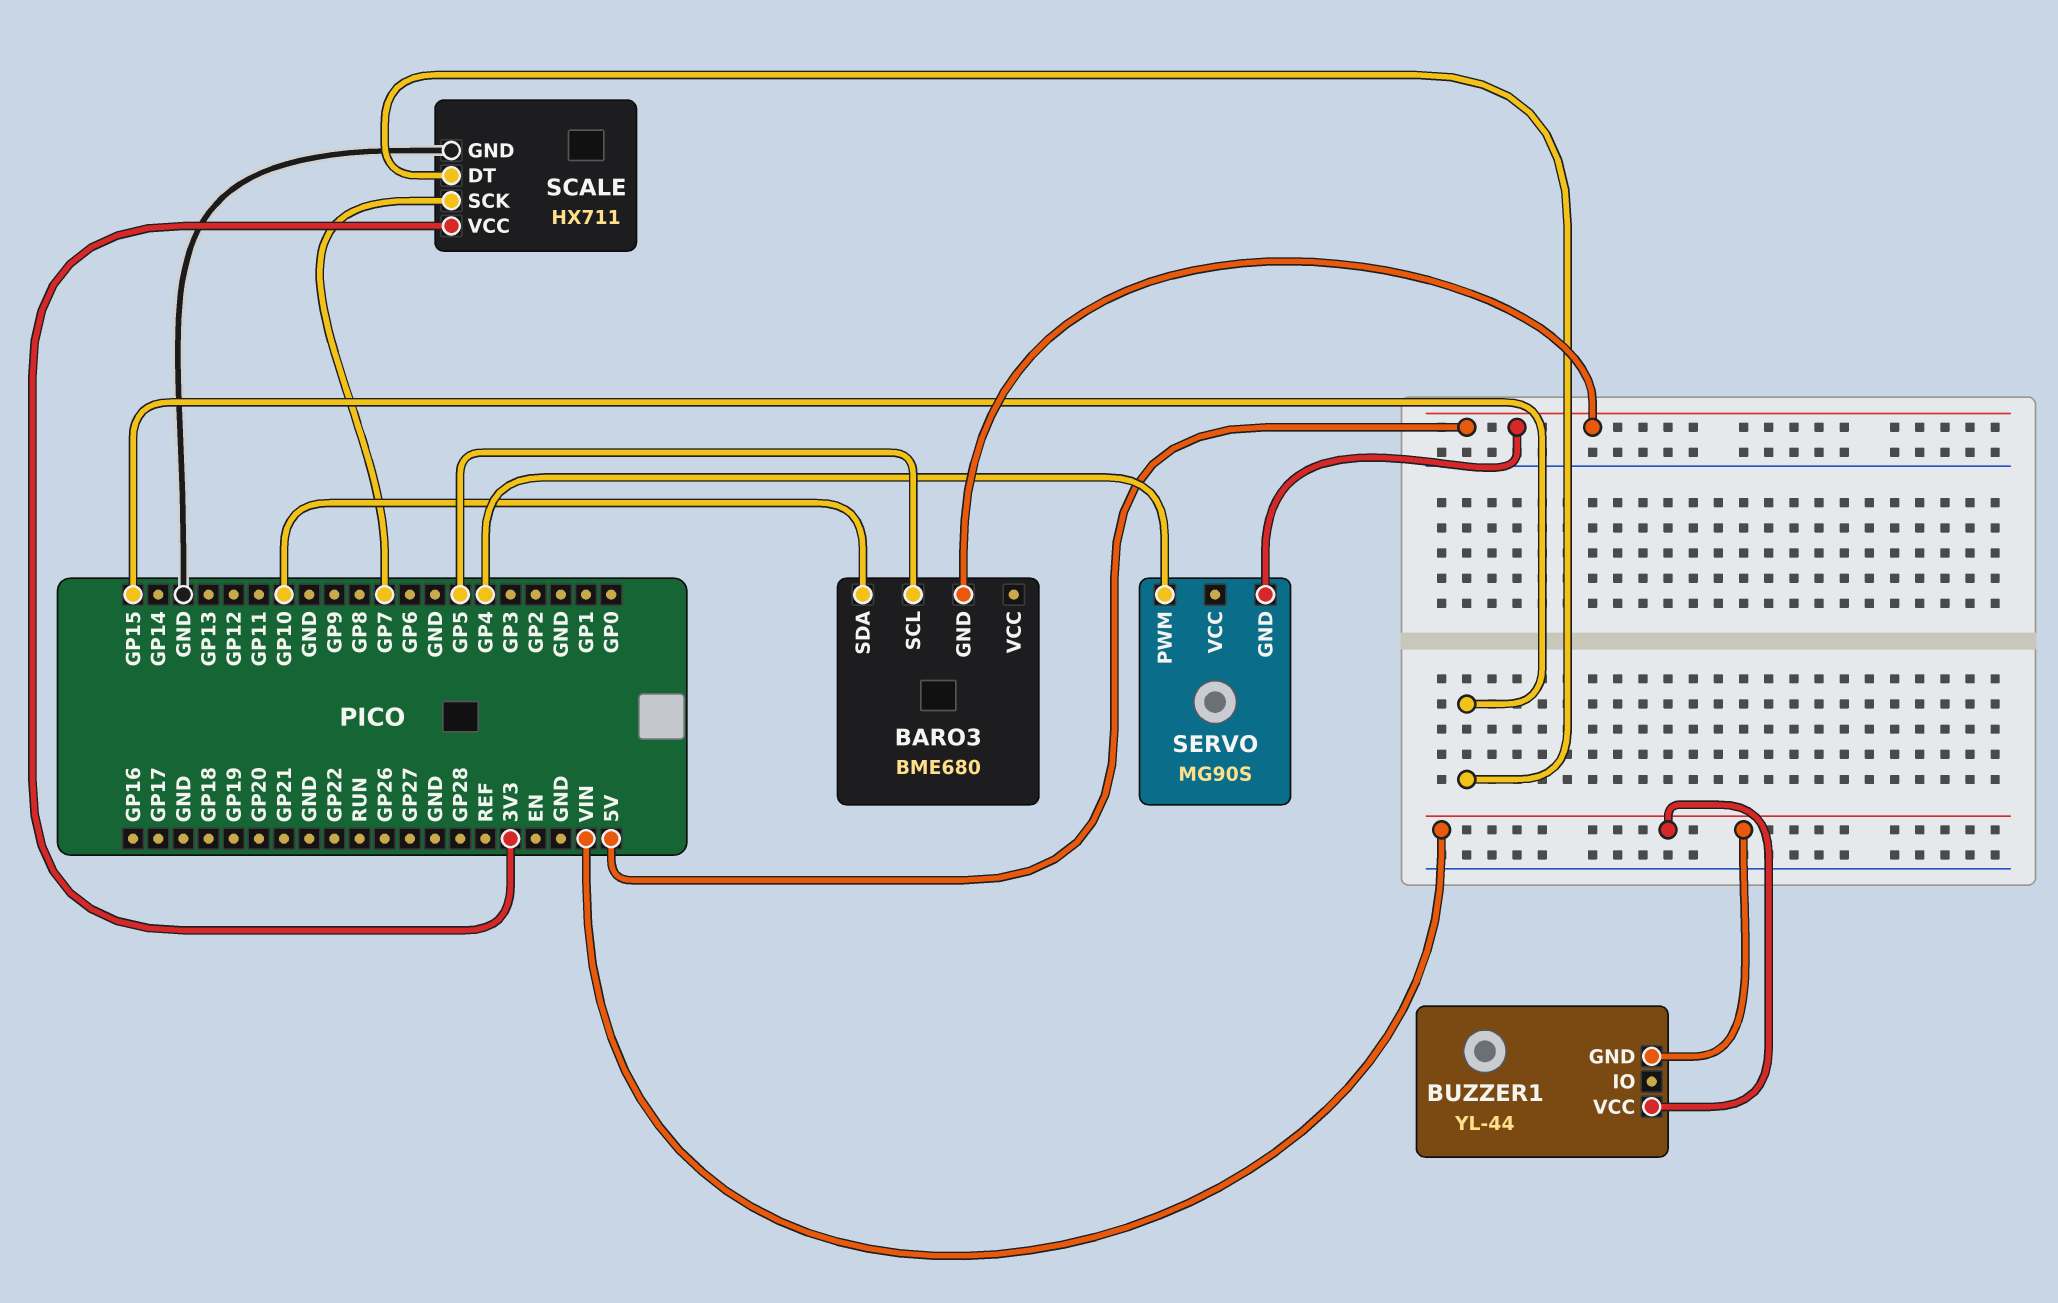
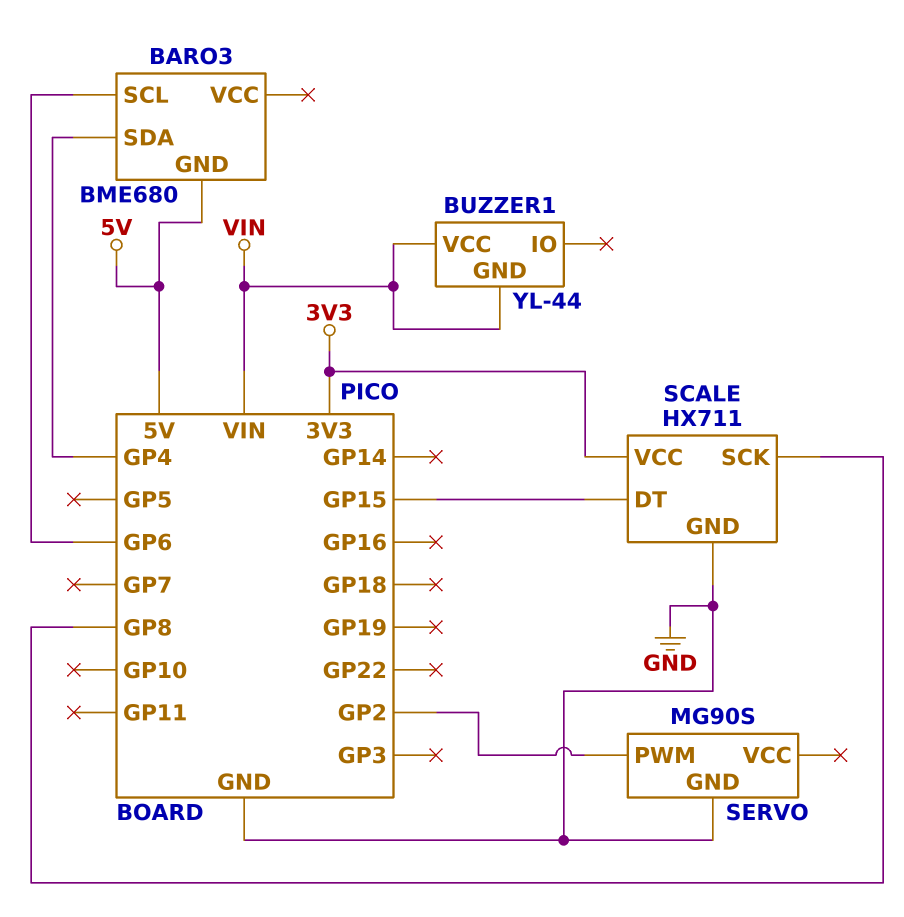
BARO3 pin SCL: GP5 -> GP6
BARO3 pin SDA: GP10 -> GP4
SCALE pin SCK: GP7 -> GP8
SERVO pin GND: 5V -> GND
SERVO pin PWM: GP4 -> GP2

